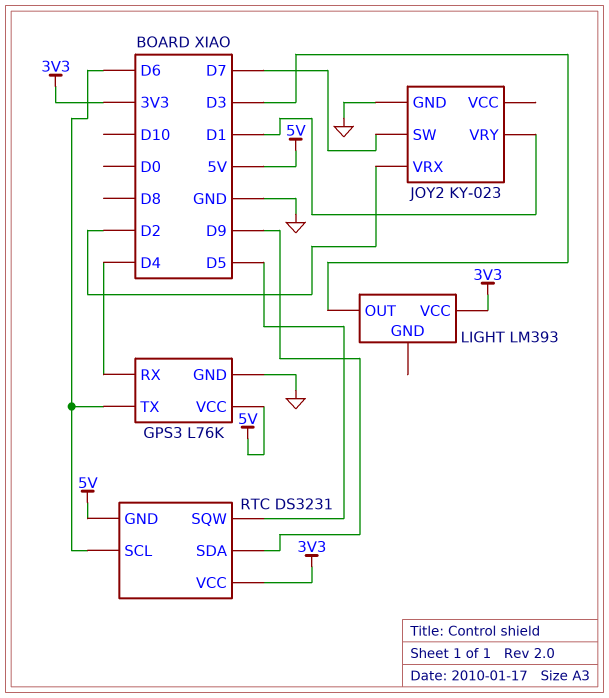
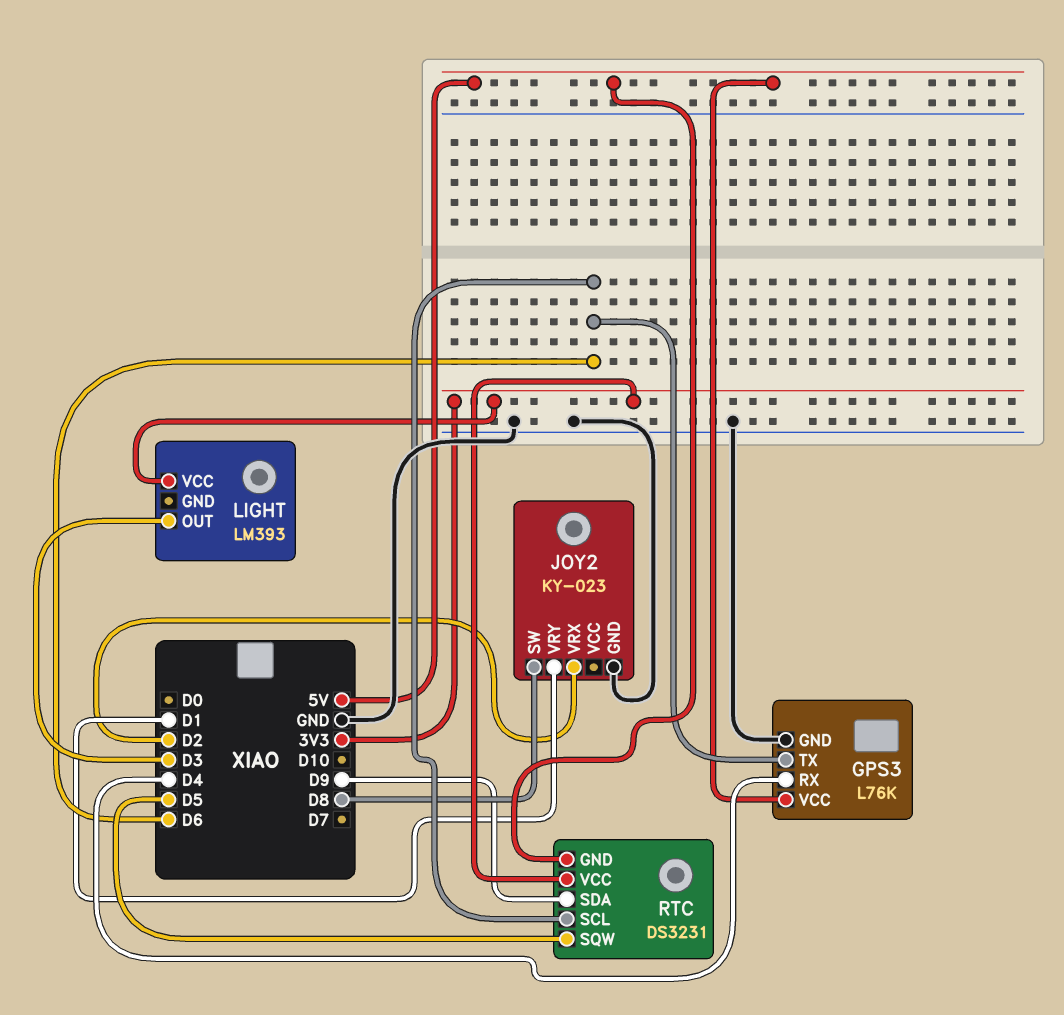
JOY2 pin SW: D7 -> D8

